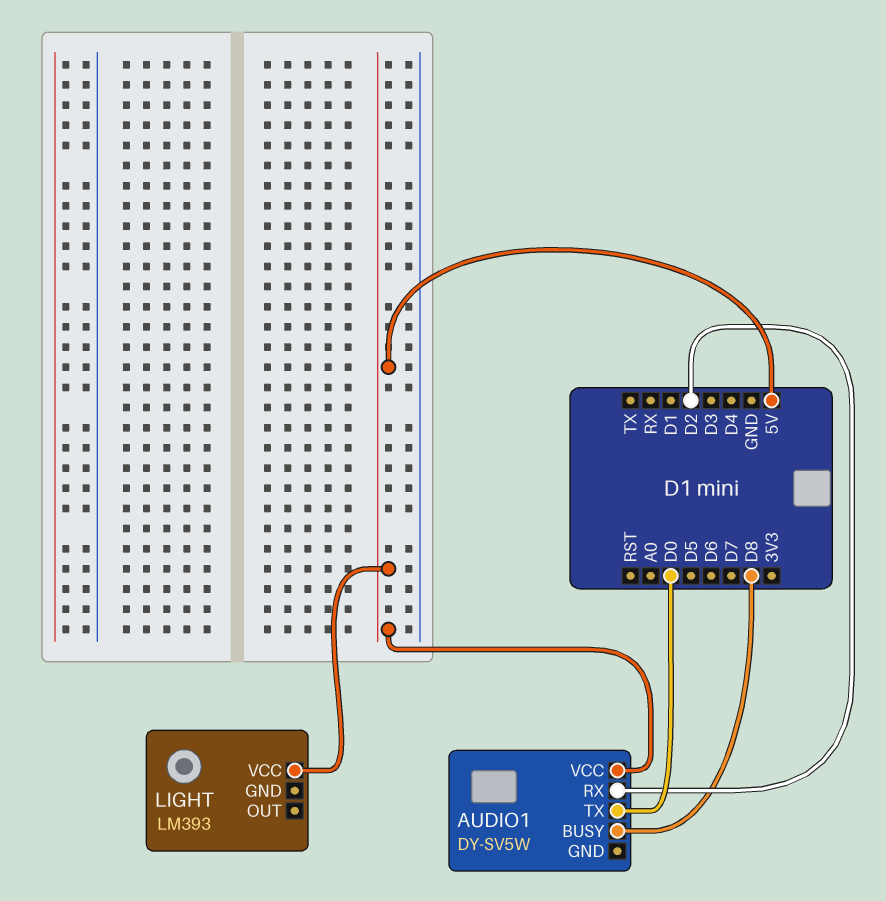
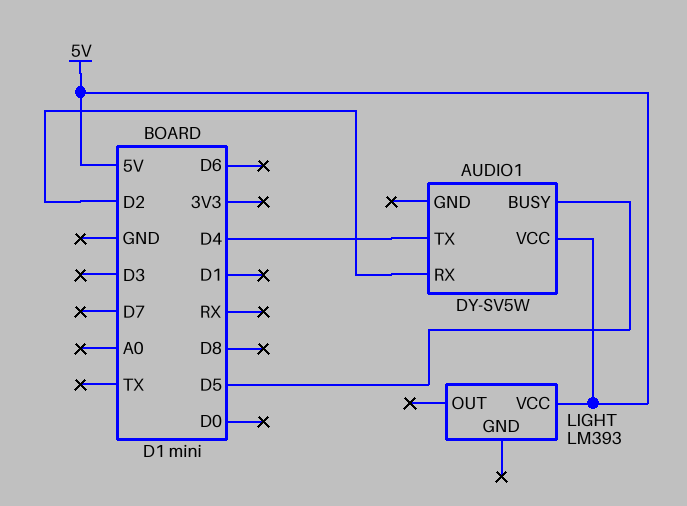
AUDIO1 pin BUSY: D8 -> D5
AUDIO1 pin TX: D0 -> D4

